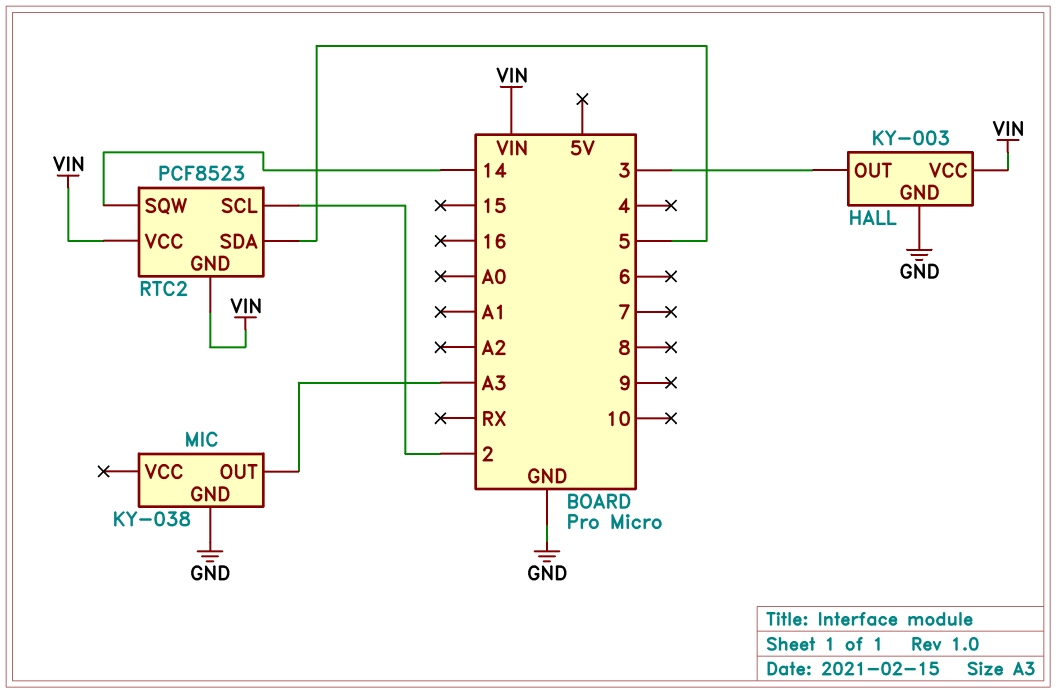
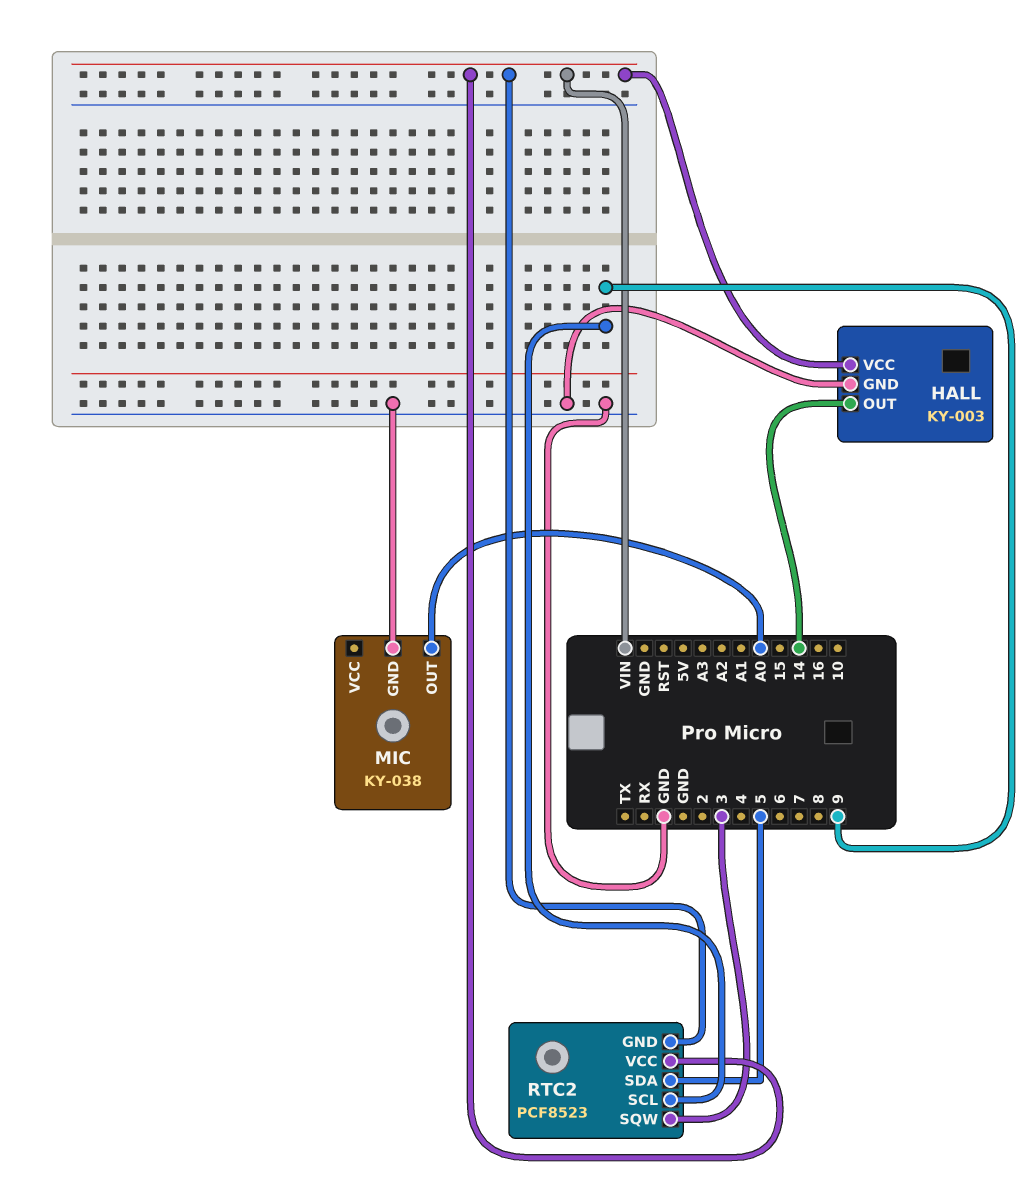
HALL pin OUT: 3 -> 14
MIC pin OUT: A3 -> A0
RTC2 pin SCL: 2 -> 9
RTC2 pin SQW: 14 -> 3

